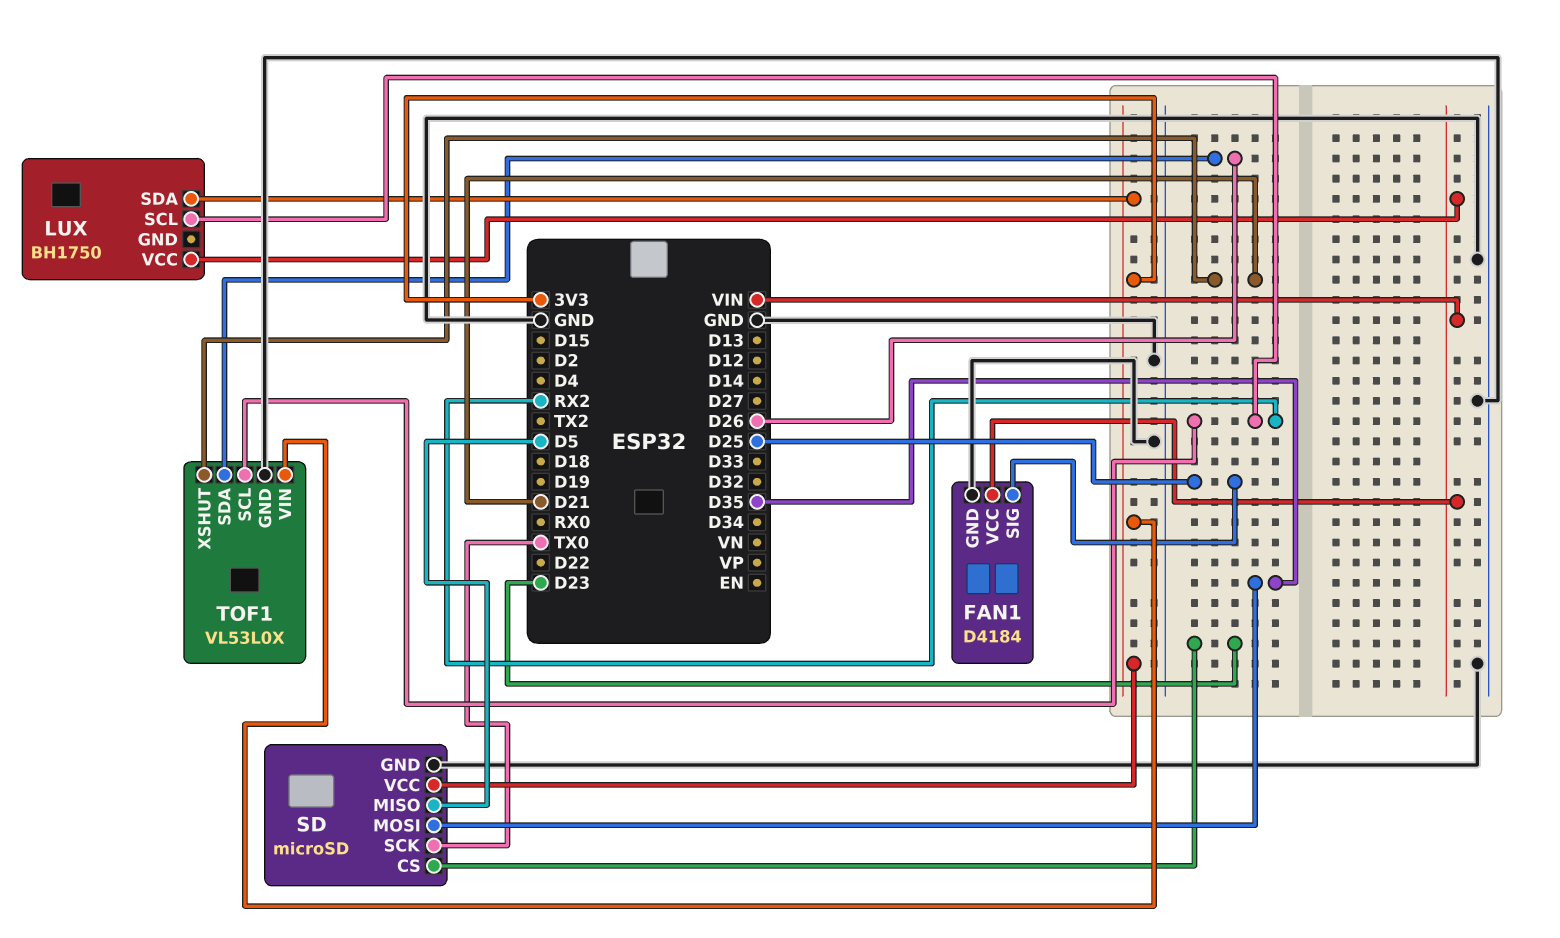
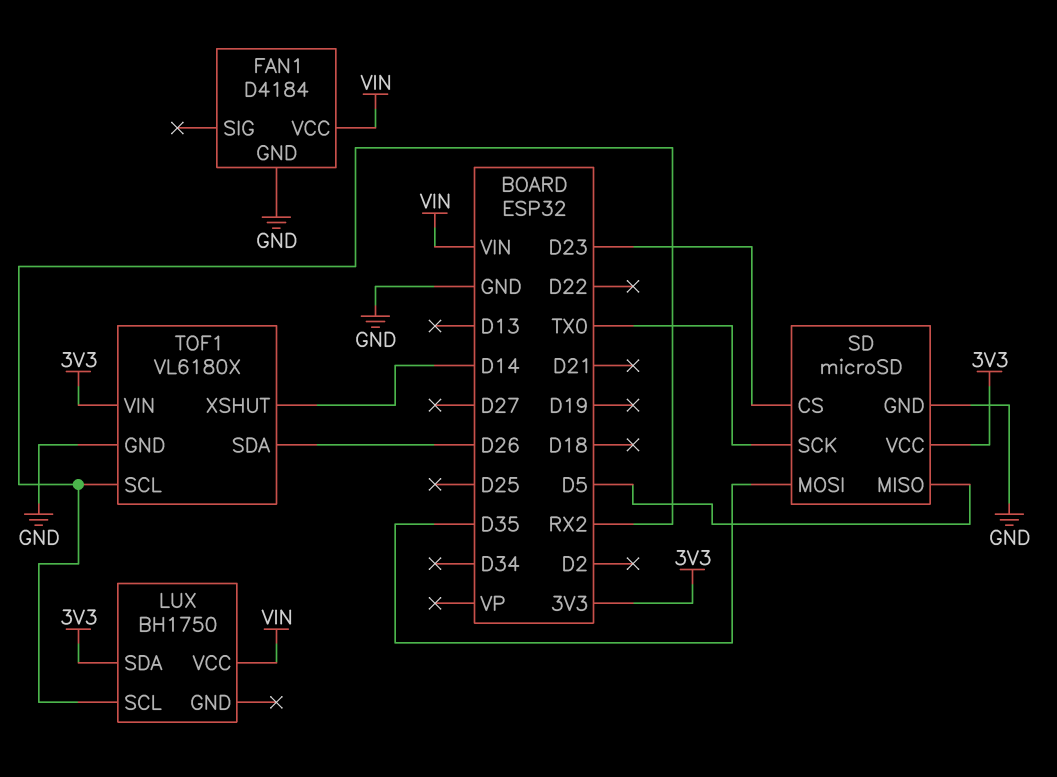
FAN1 pin SIG: D25 -> none
TOF1: VL53L0X -> VL6180X
TOF1 pin XSHUT: D21 -> D14

